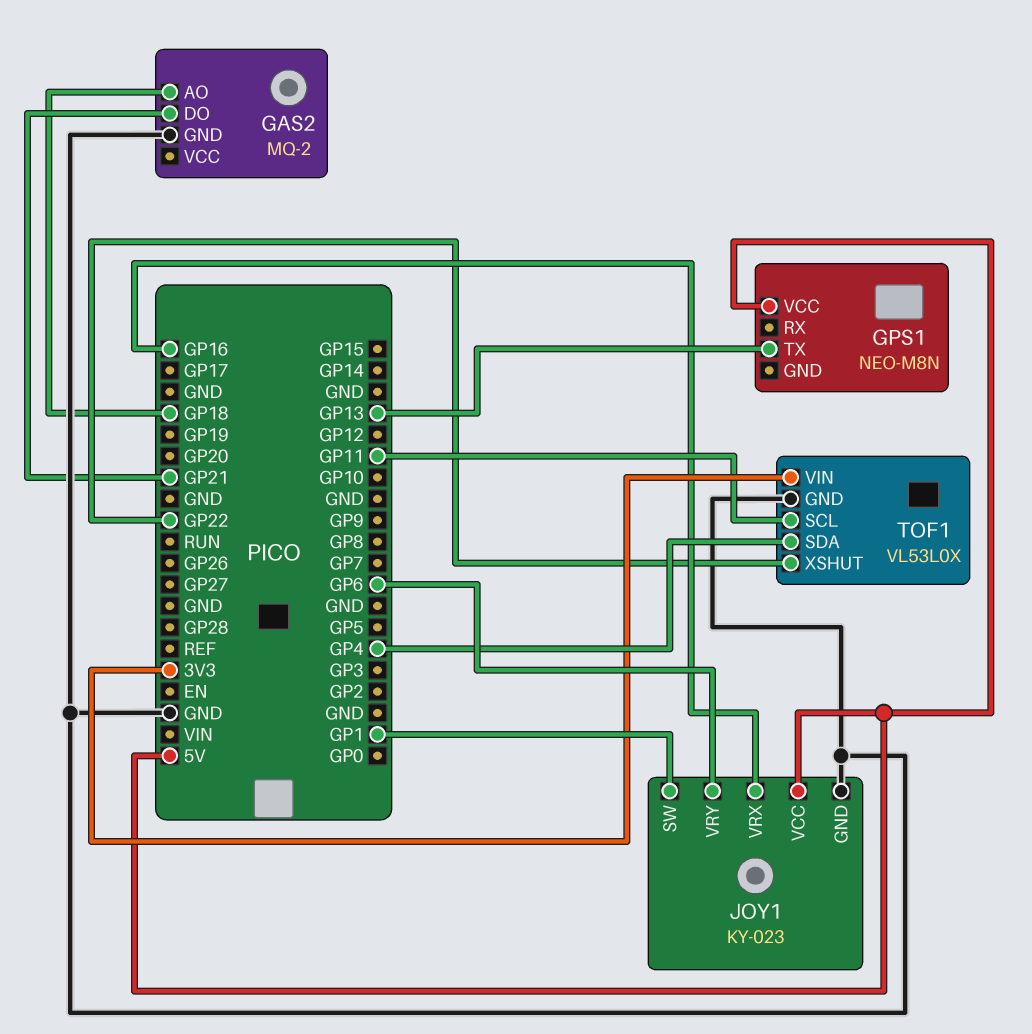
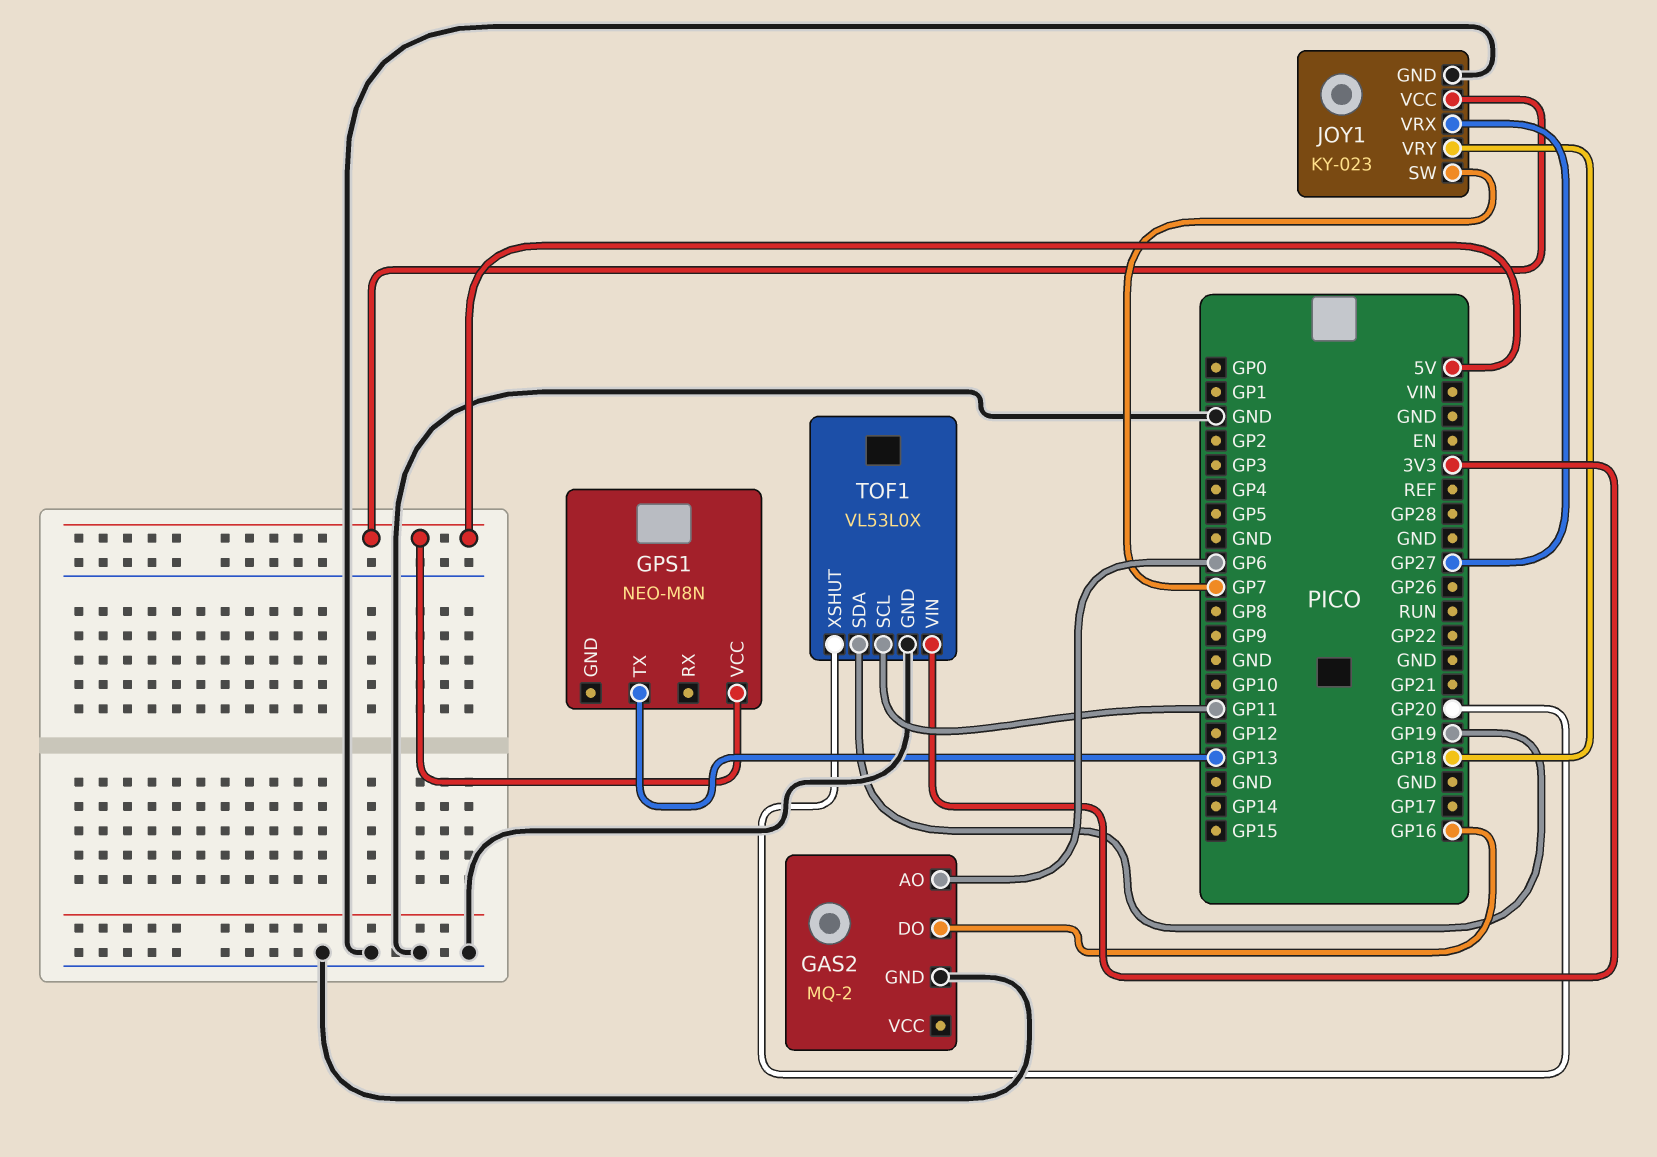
GAS2 pin AO: GP18 -> GP6
GAS2 pin DO: GP21 -> GP16
JOY1 pin SW: GP1 -> GP7
JOY1 pin VRX: GP16 -> GP27
JOY1 pin VRY: GP6 -> GP18
TOF1 pin SDA: GP4 -> GP19
TOF1 pin XSHUT: GP22 -> GP20

